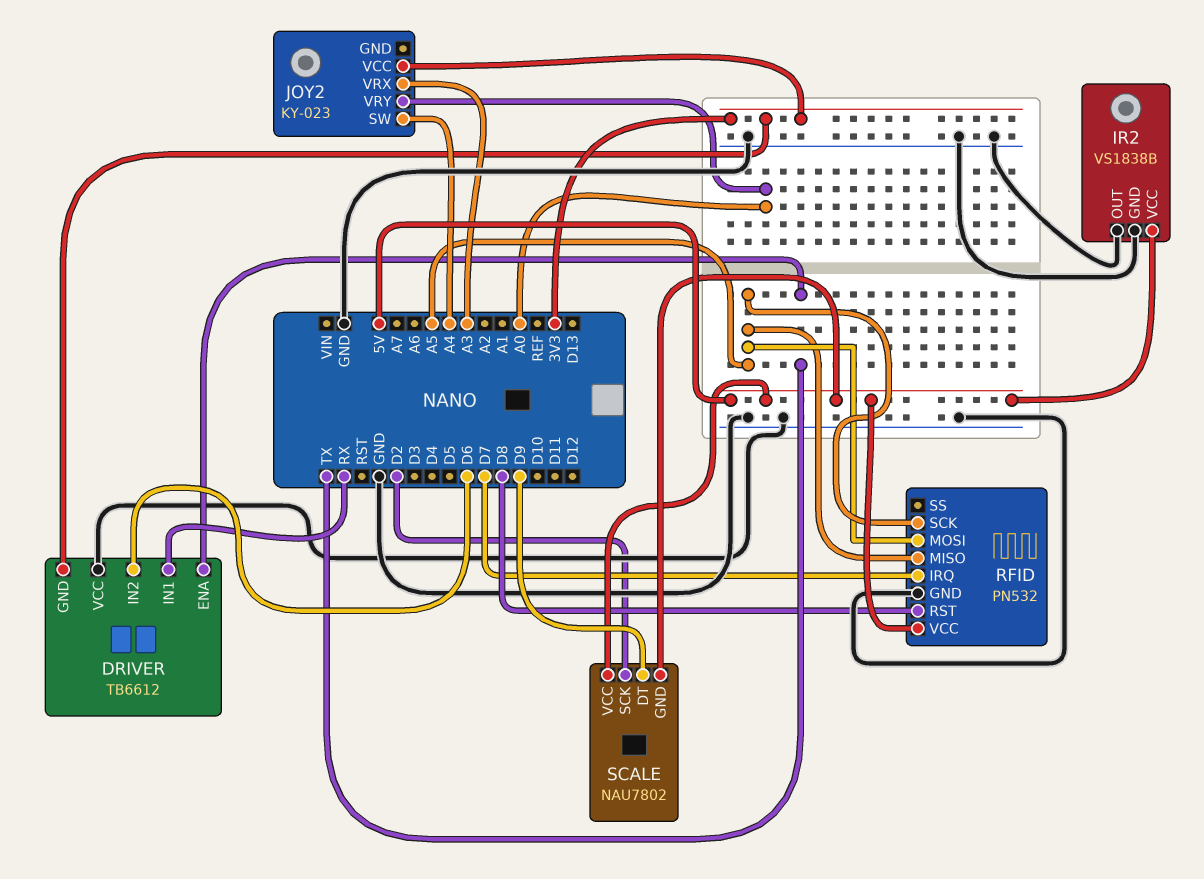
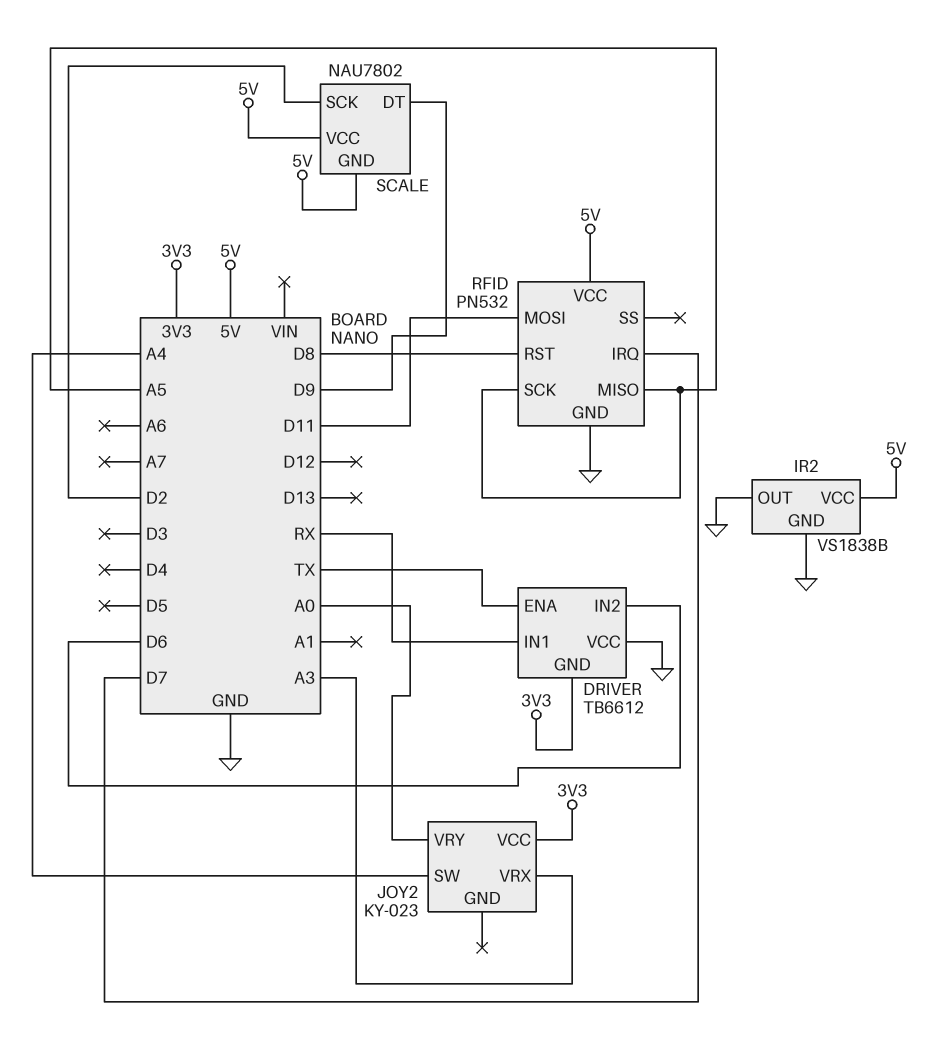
RFID pin MOSI: A5 -> D11

